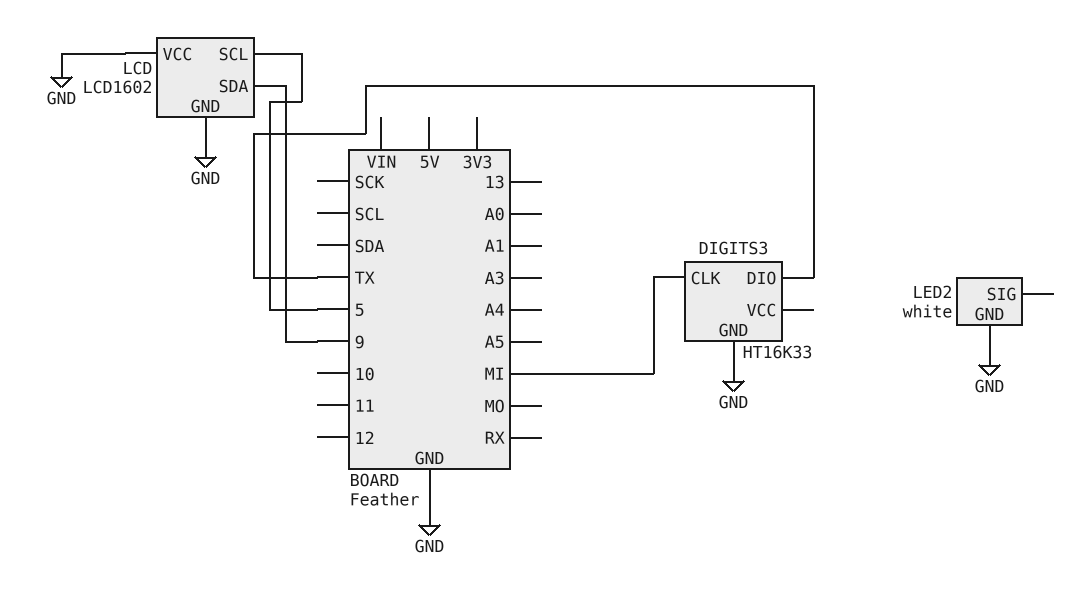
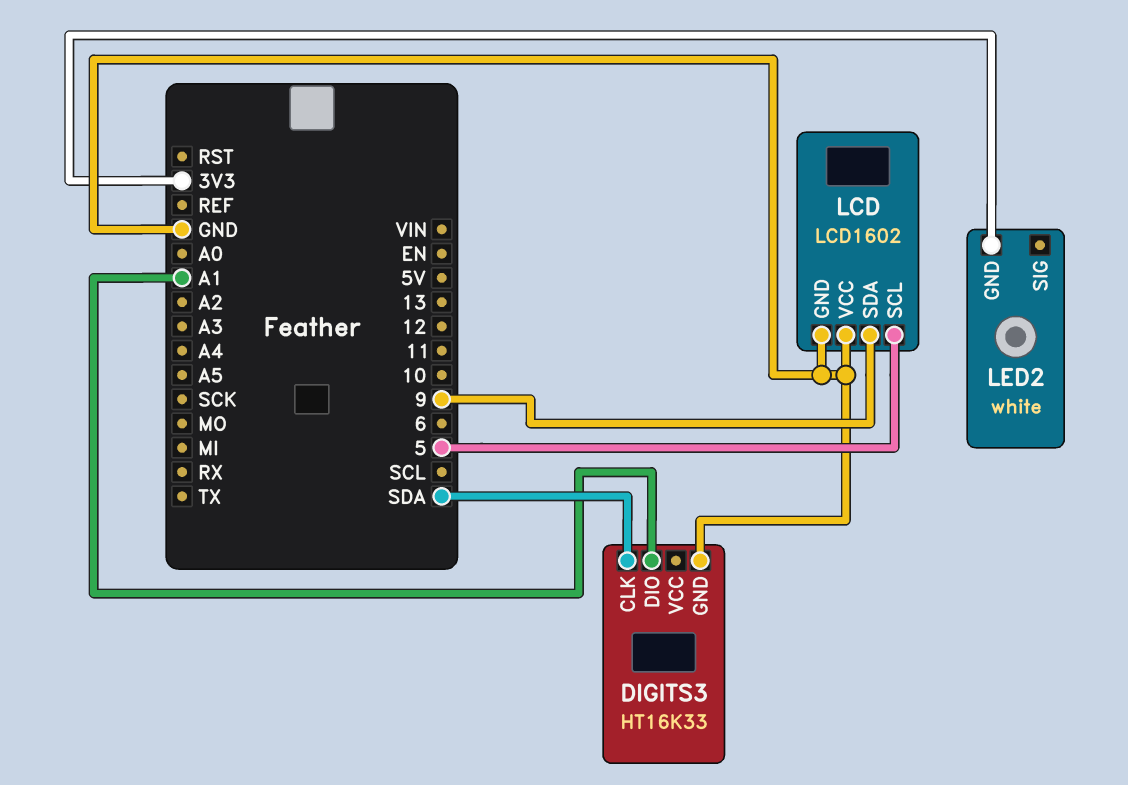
DIGITS3 pin CLK: MI -> SDA
DIGITS3 pin DIO: TX -> A1
LED2 pin GND: GND -> 3V3

